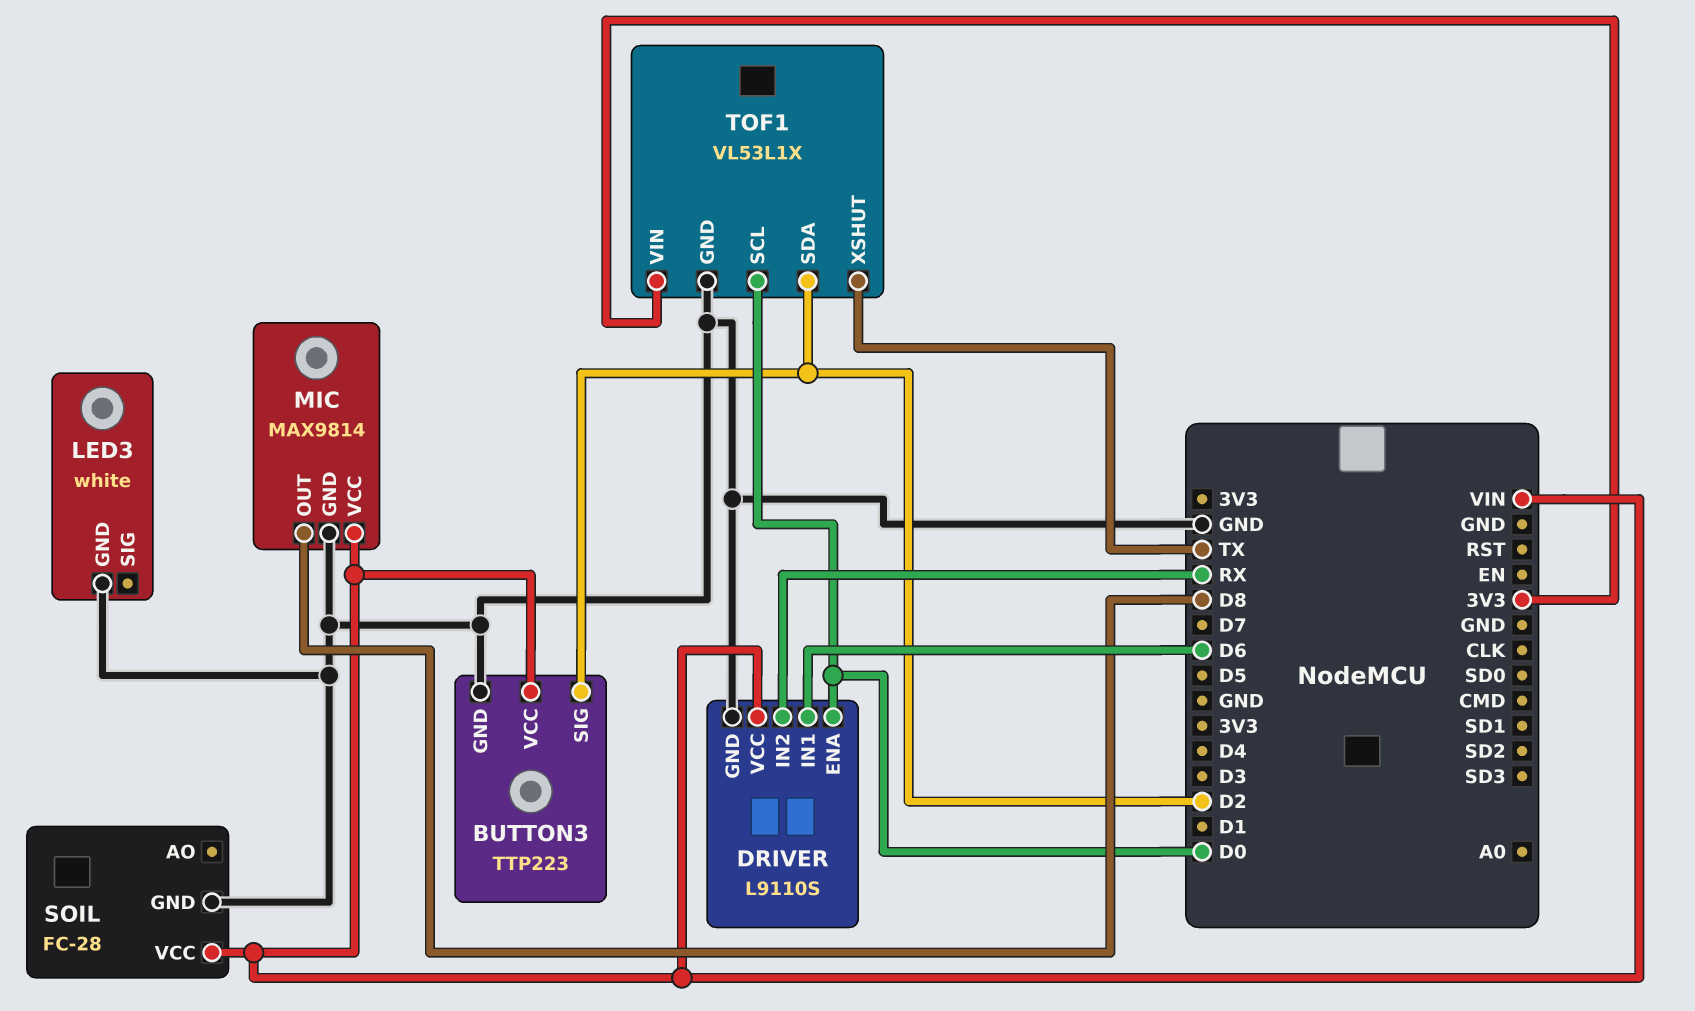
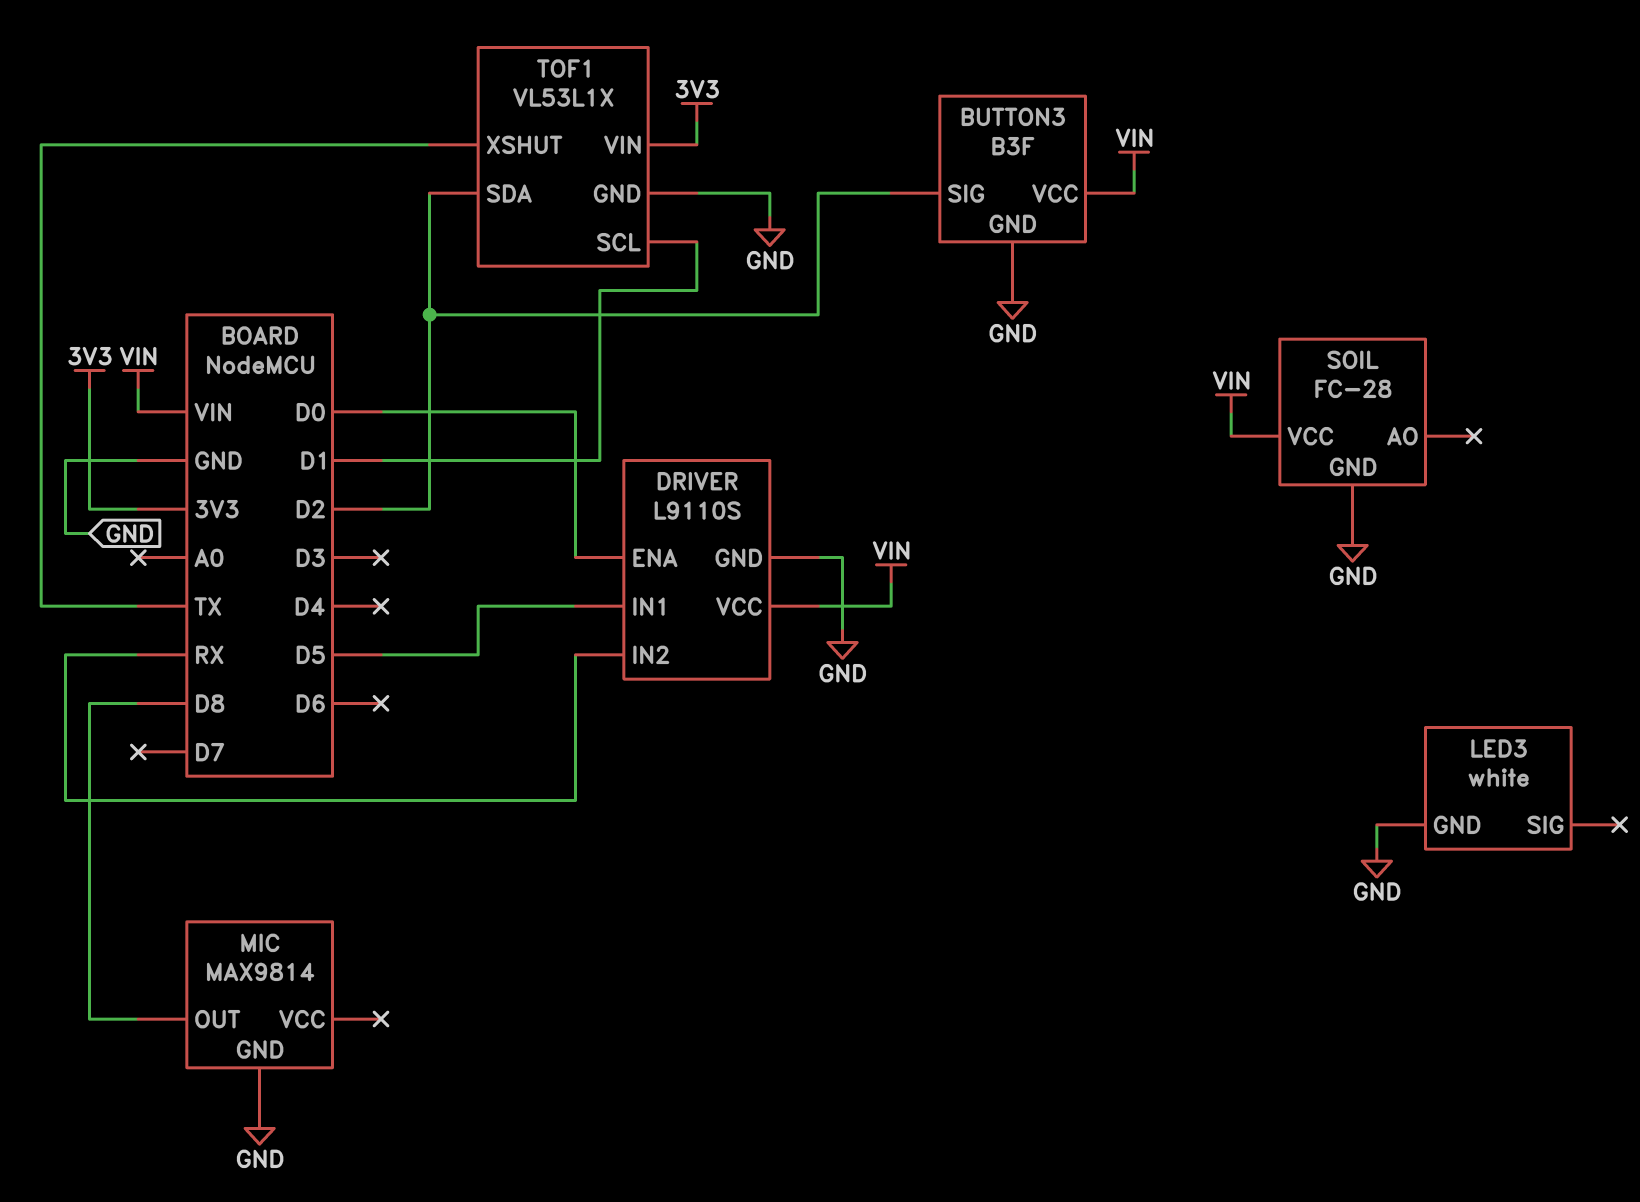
BUTTON3: TTP223 -> B3F
DRIVER pin IN1: D6 -> D5
MIC pin VCC: VIN -> none
TOF1 pin SCL: D0 -> D1

